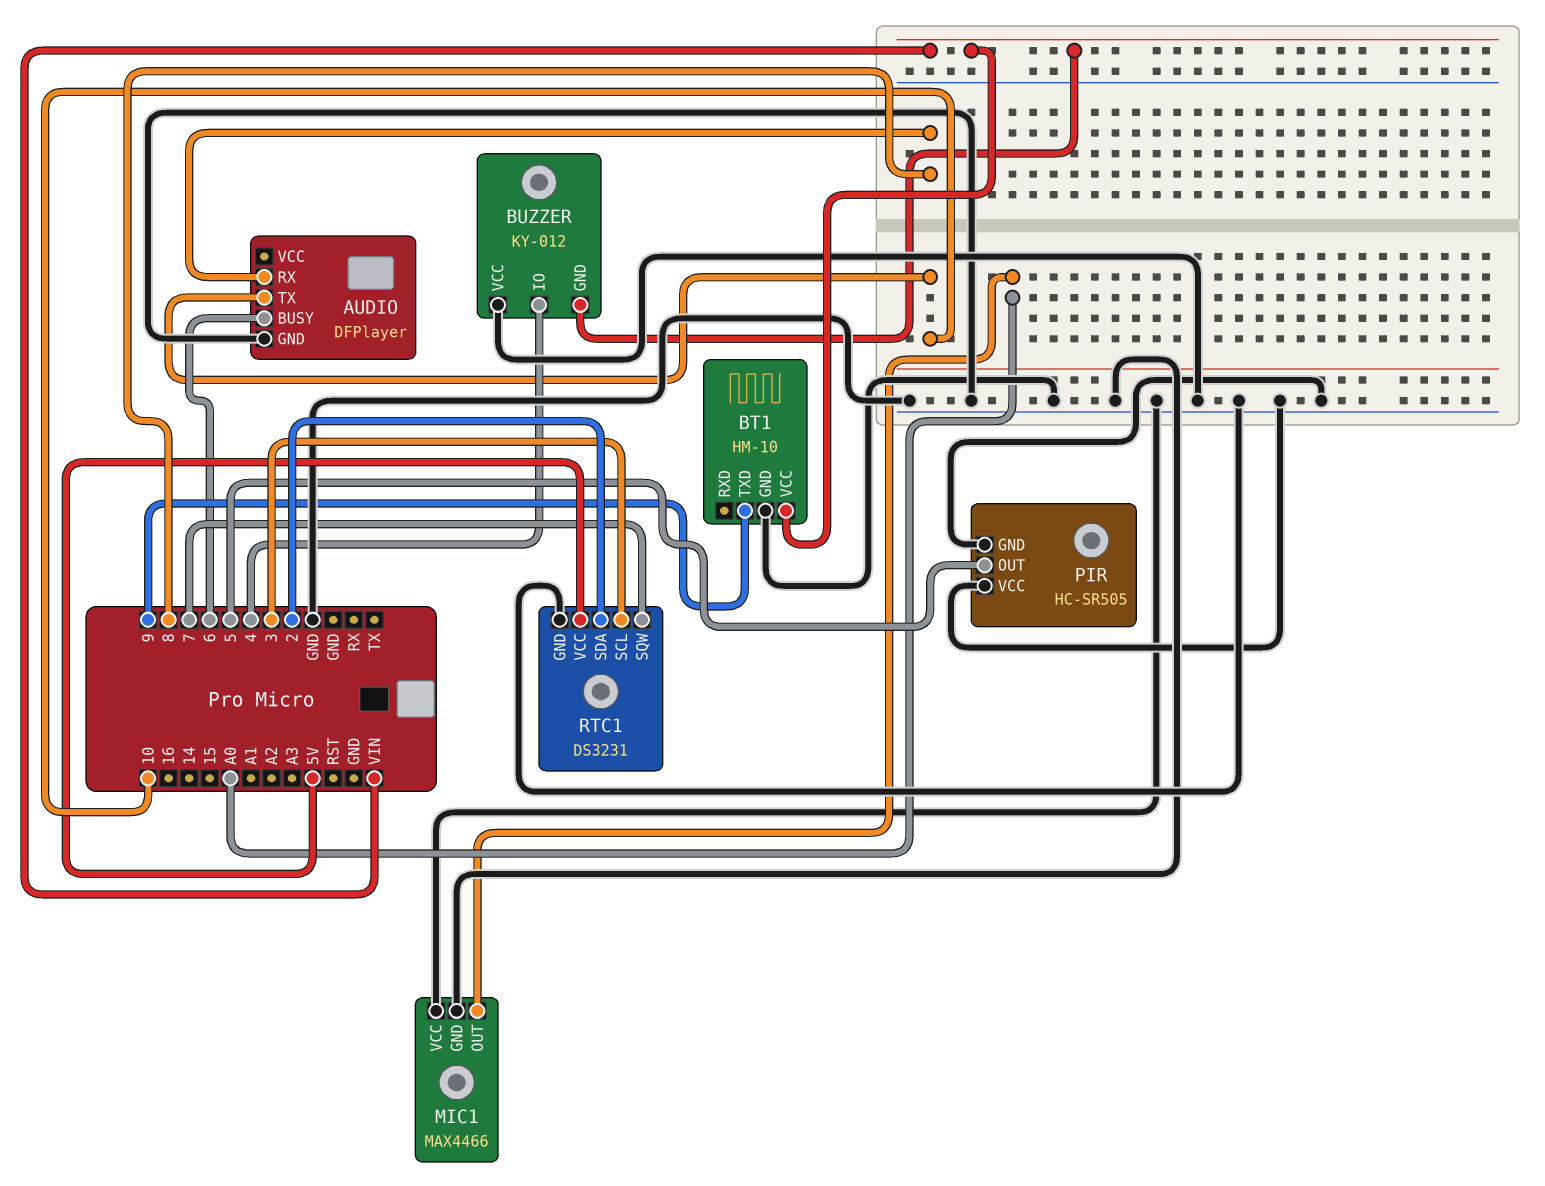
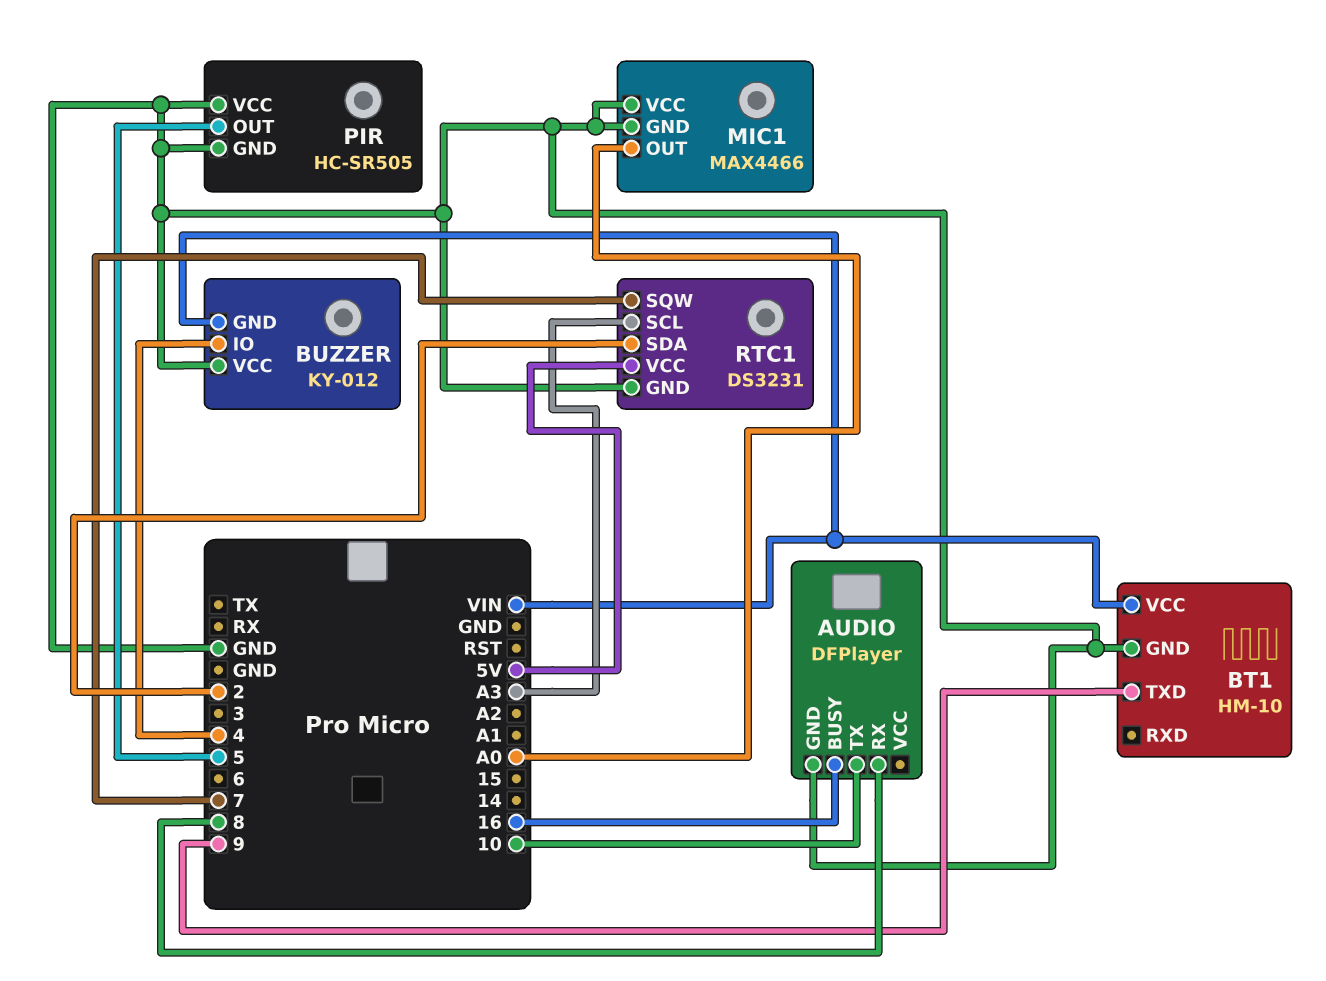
AUDIO pin BUSY: 6 -> 16
RTC1 pin SCL: 3 -> A3

